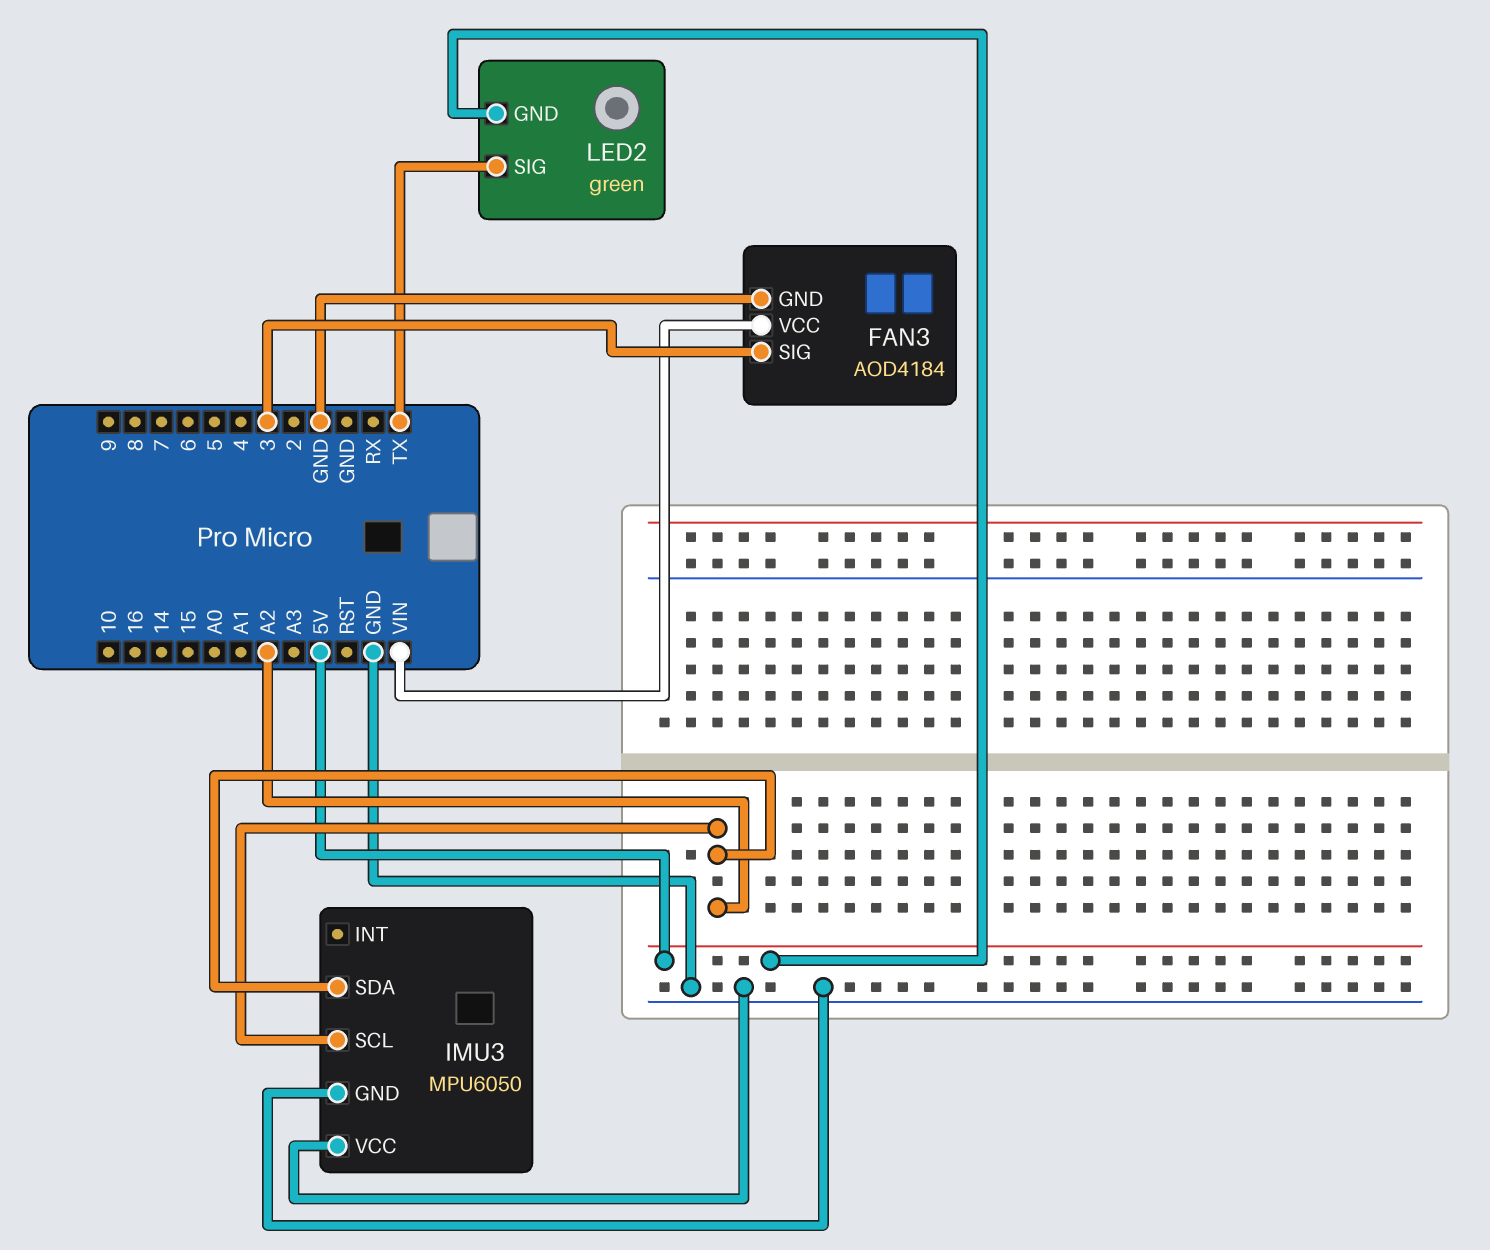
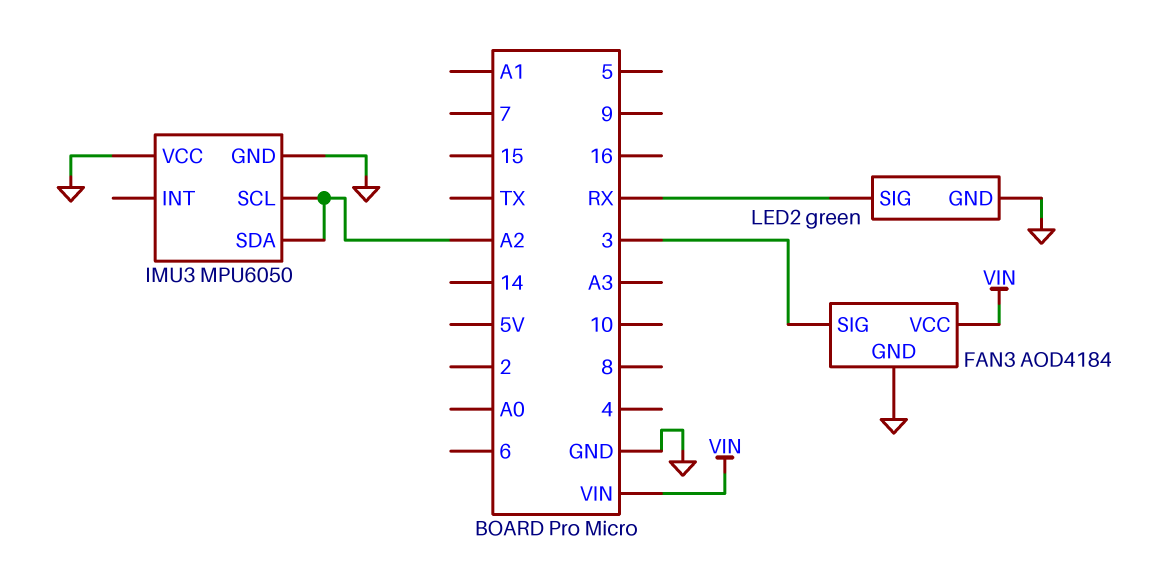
LED2 pin GND: 5V -> GND
LED2 pin SIG: TX -> RX

